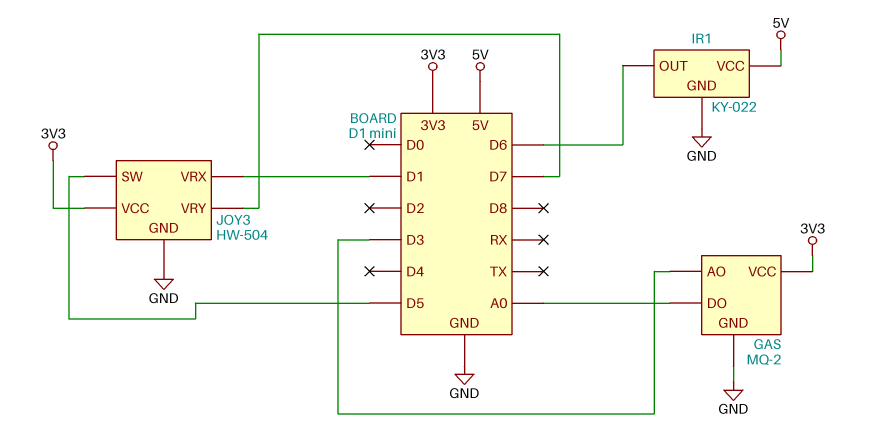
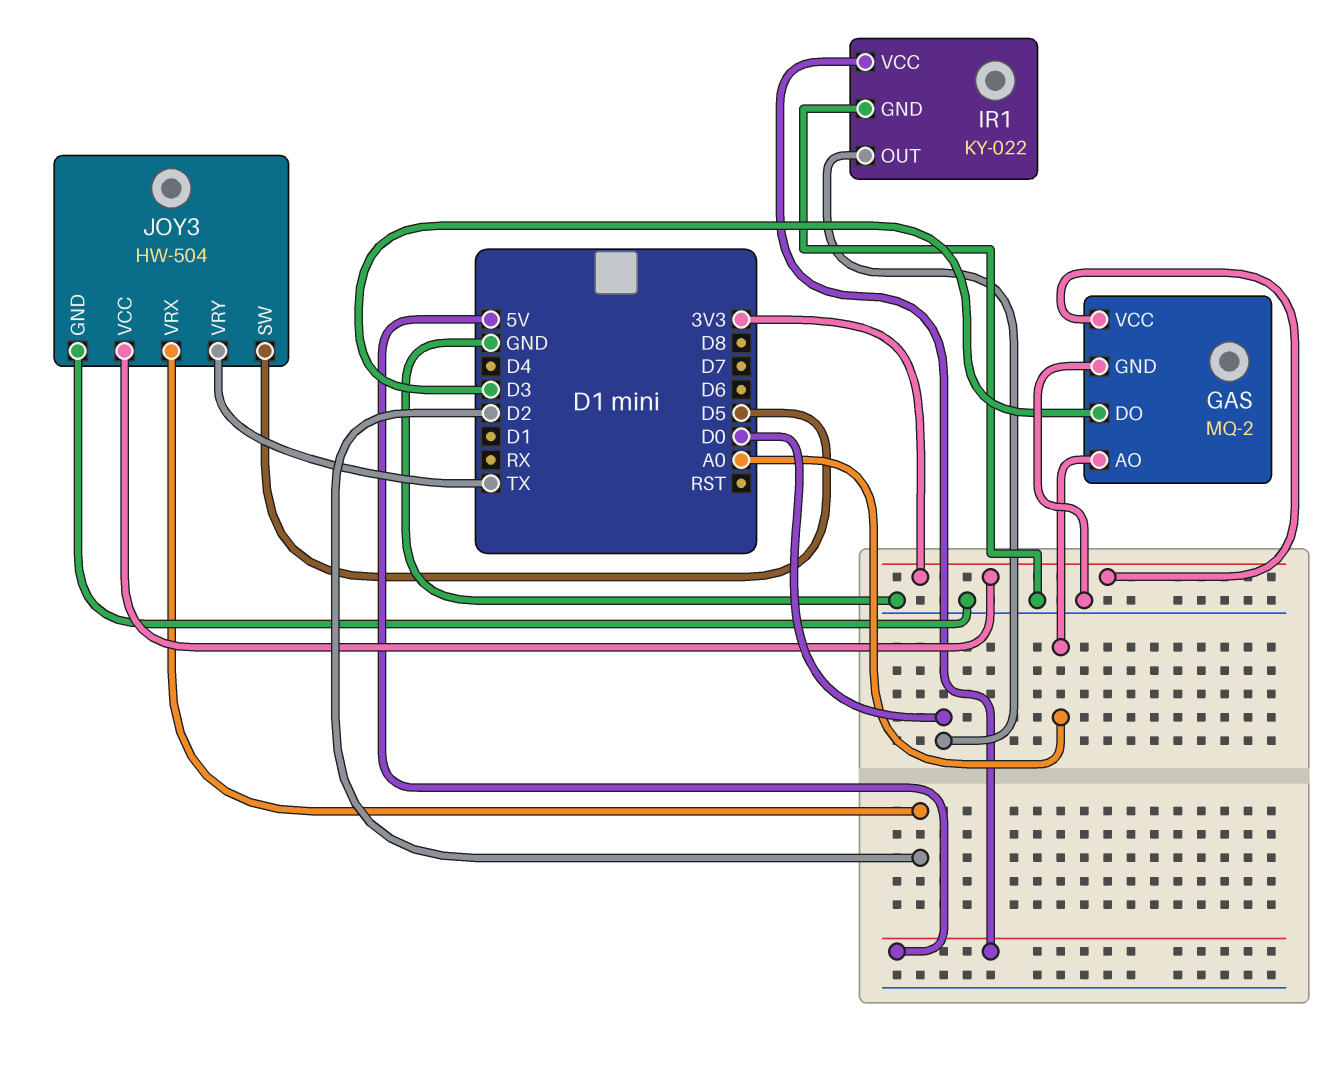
GAS pin AO: D3 -> A0
GAS pin DO: A0 -> D3
IR1 pin OUT: D6 -> D0
JOY3 pin VRX: D1 -> D2
JOY3 pin VRY: D7 -> TX

